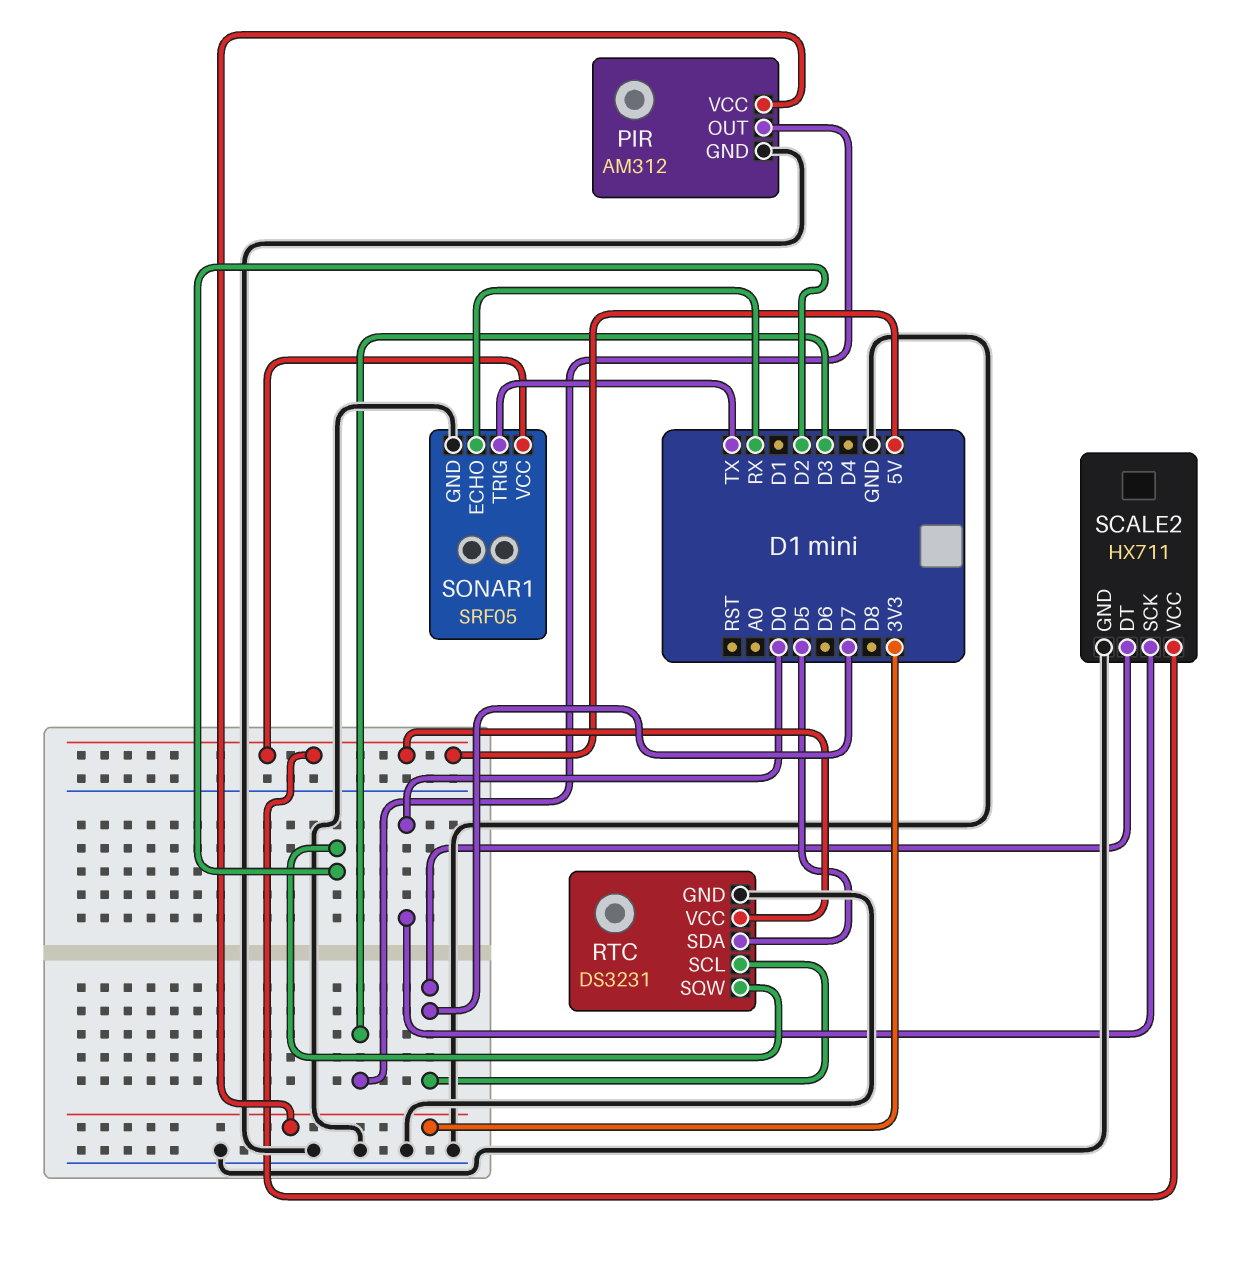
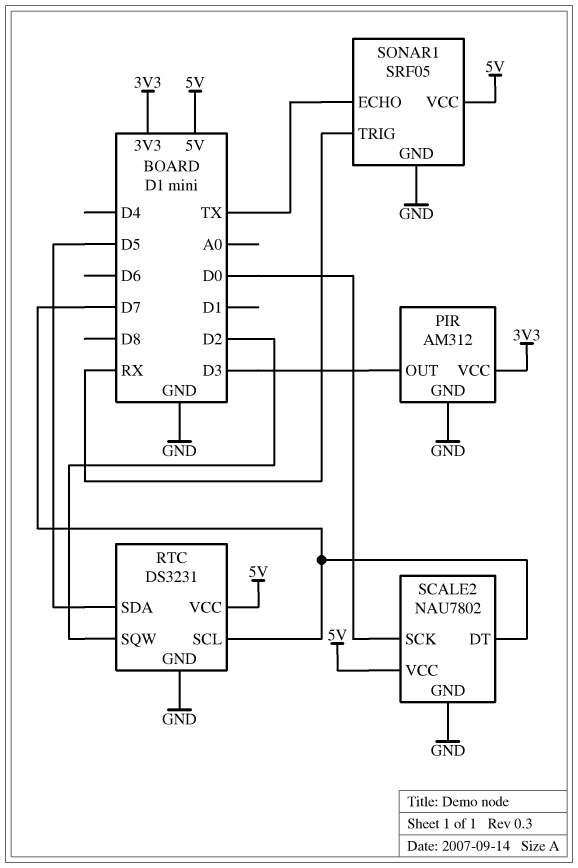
SCALE2: HX711 -> NAU7802
SONAR1 pin ECHO: RX -> TX
SONAR1 pin TRIG: TX -> RX

